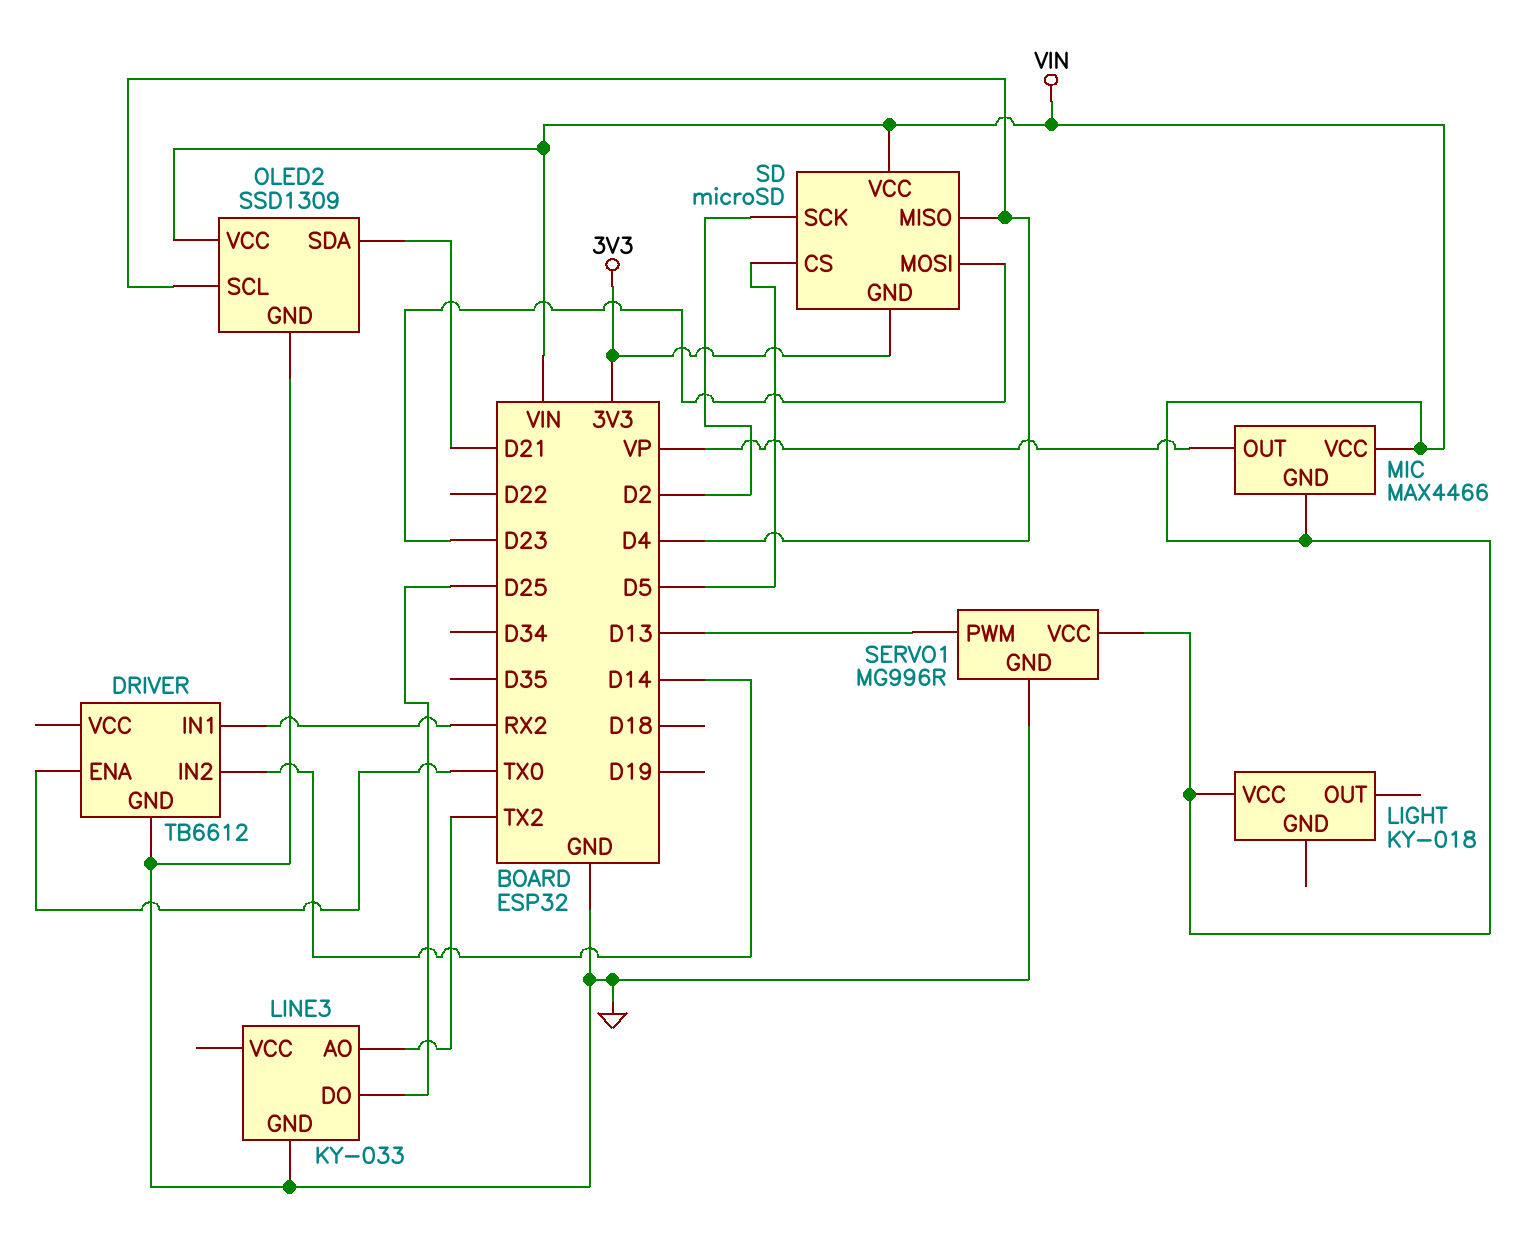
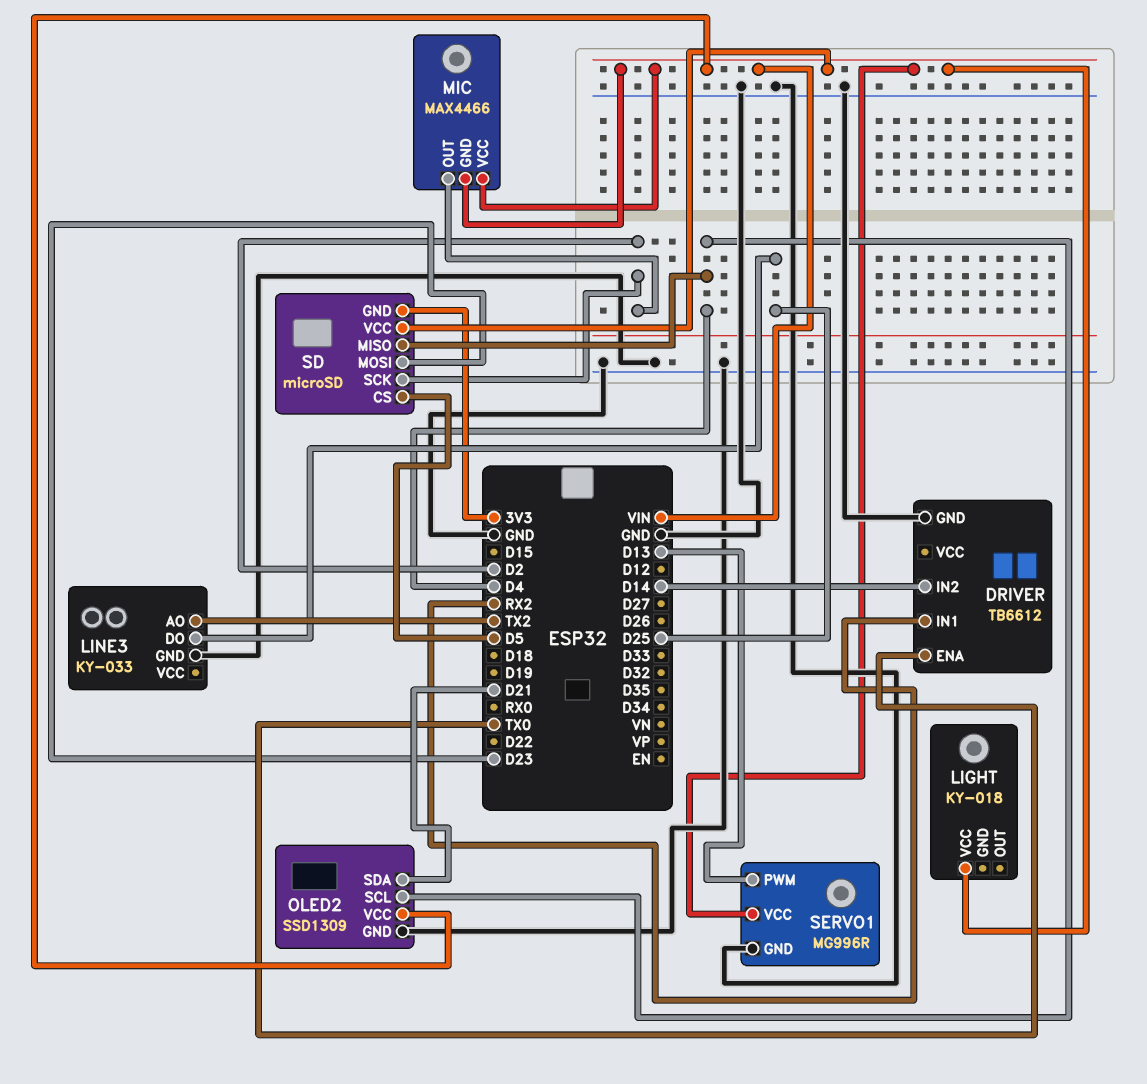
MIC pin OUT: VP -> D2

